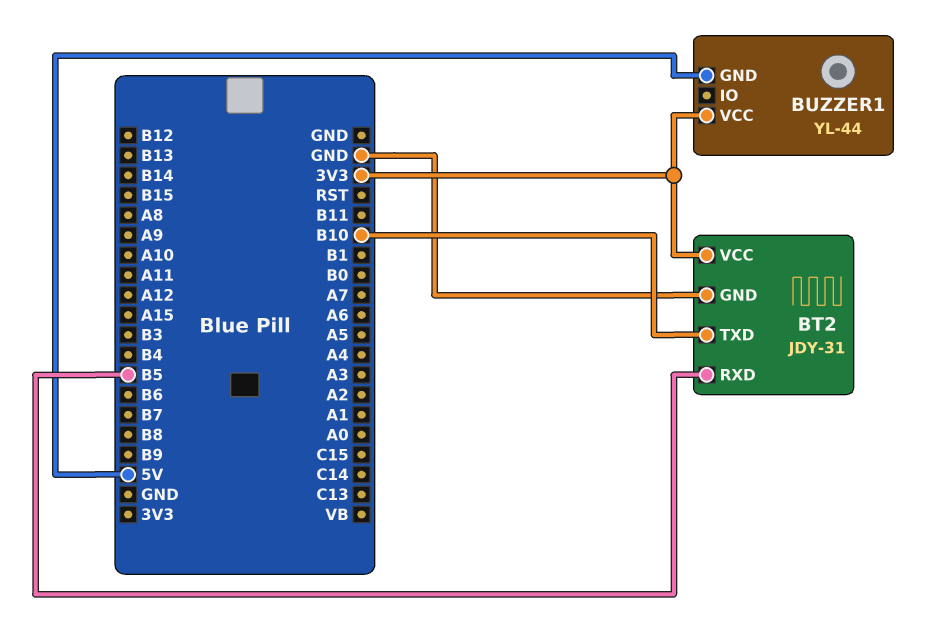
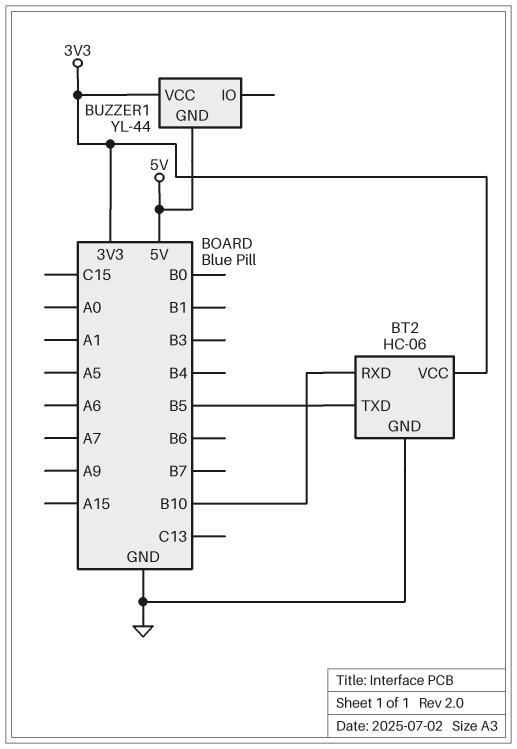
BT2: JDY-31 -> HC-06
BT2 pin RXD: B5 -> B10
BT2 pin TXD: B10 -> B5

